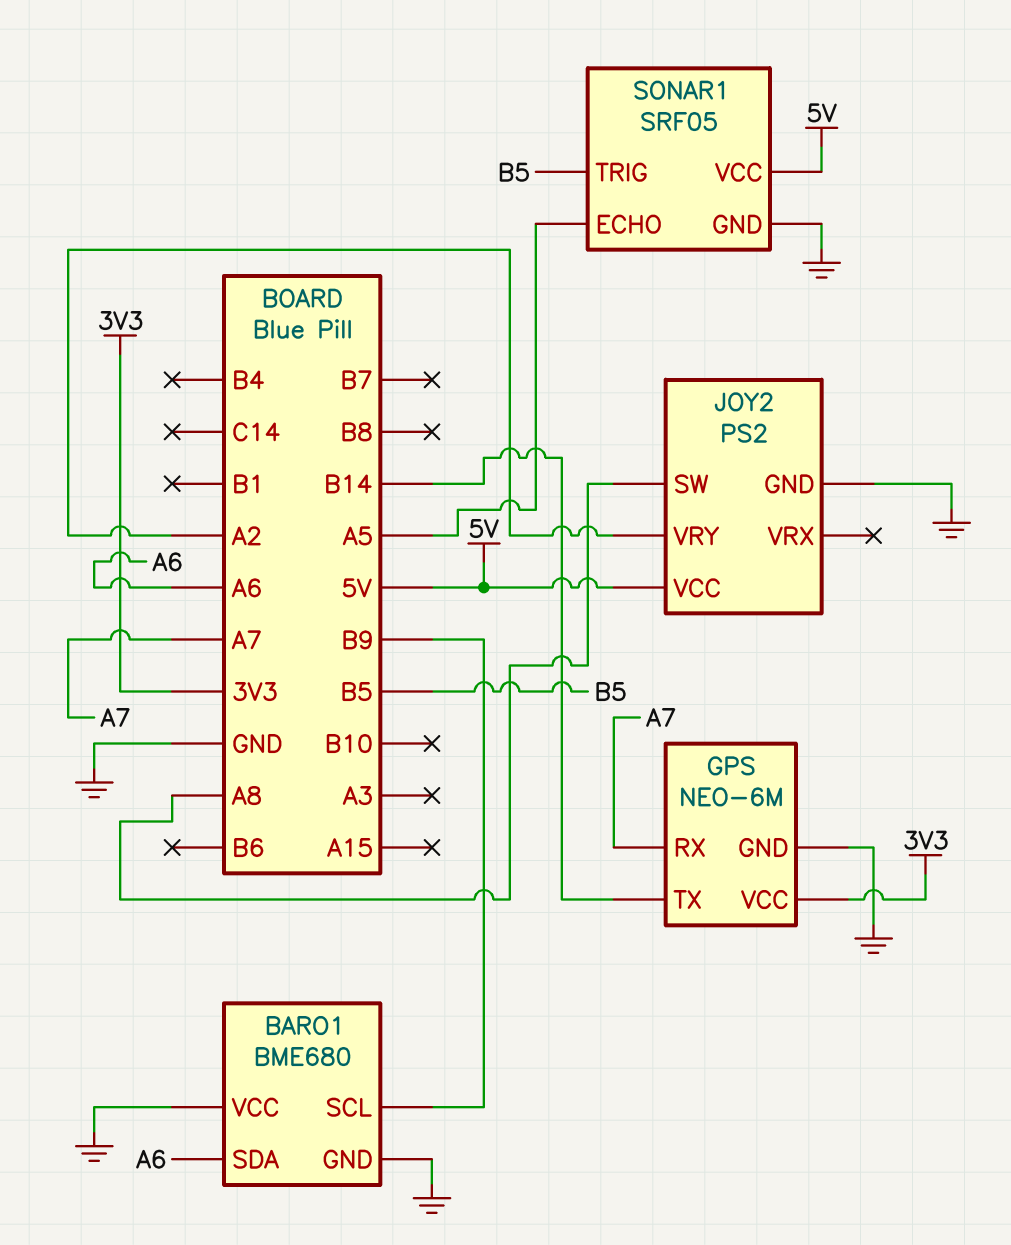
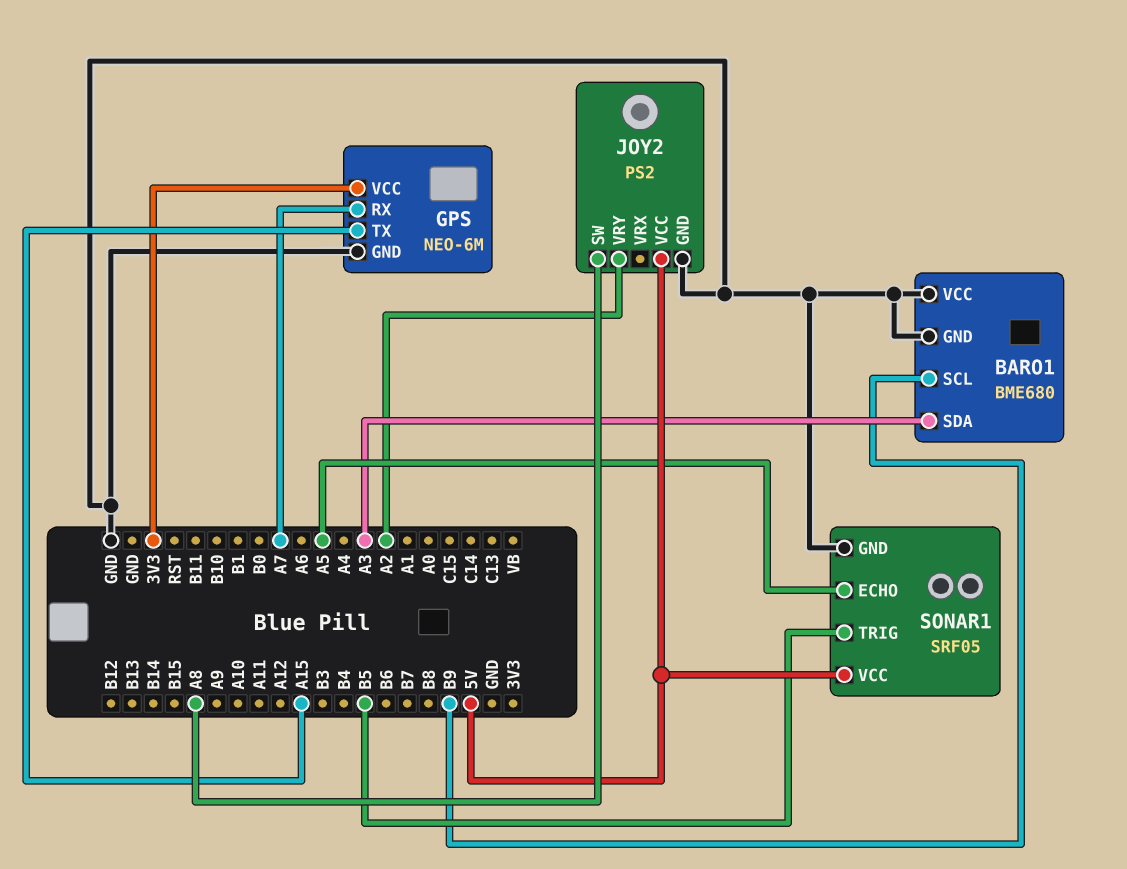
BARO1 pin SDA: A6 -> A3
GPS pin TX: B14 -> A15

